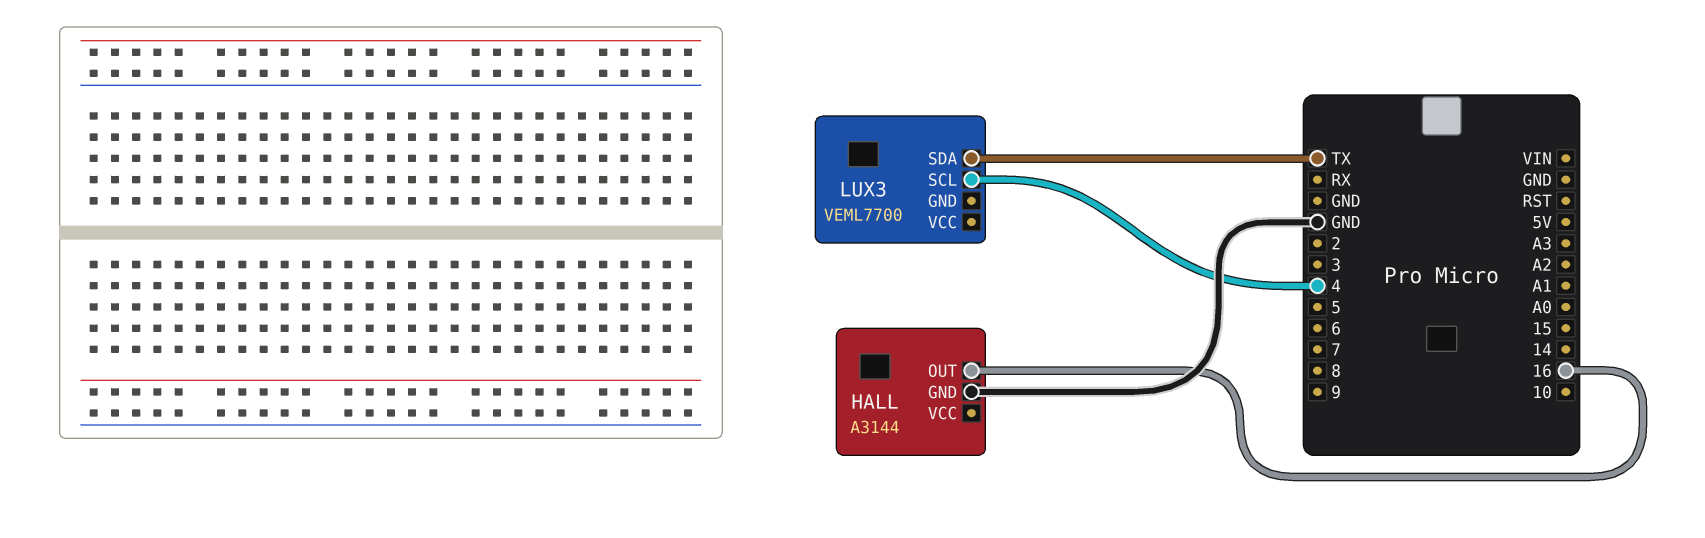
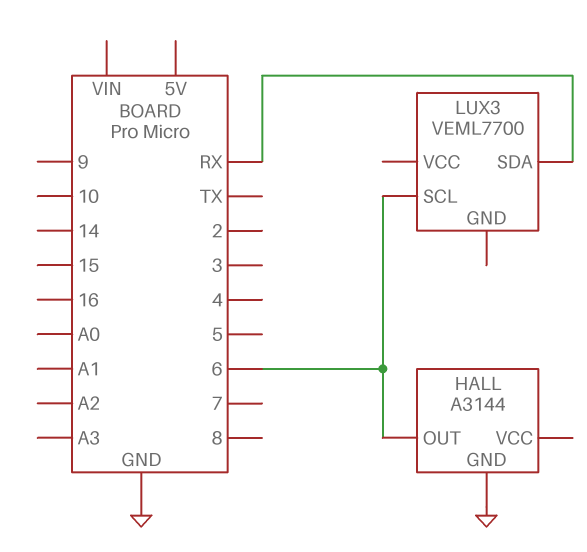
HALL pin OUT: 16 -> 6
LUX3 pin SCL: 4 -> 6
LUX3 pin SDA: TX -> RX

